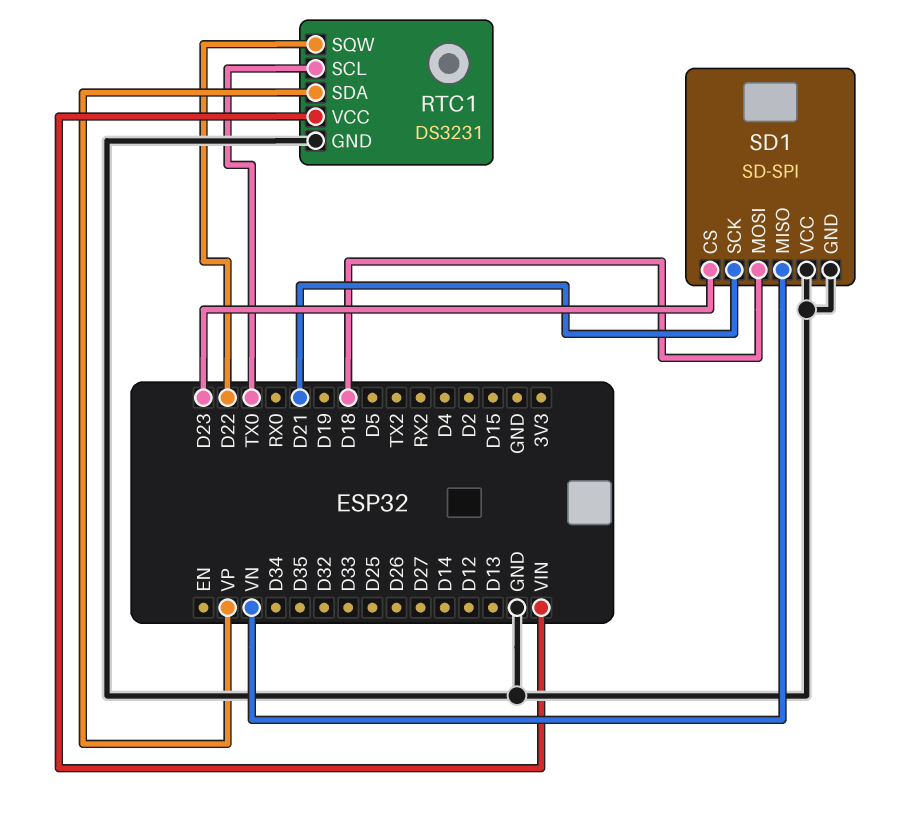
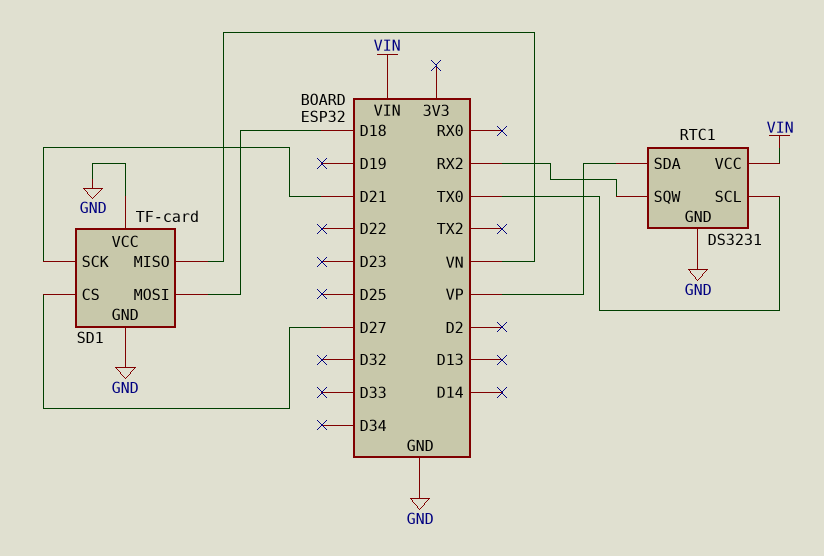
RTC1 pin SQW: D22 -> RX2
SD1: SD-SPI -> TF-card
SD1 pin CS: D23 -> D27

